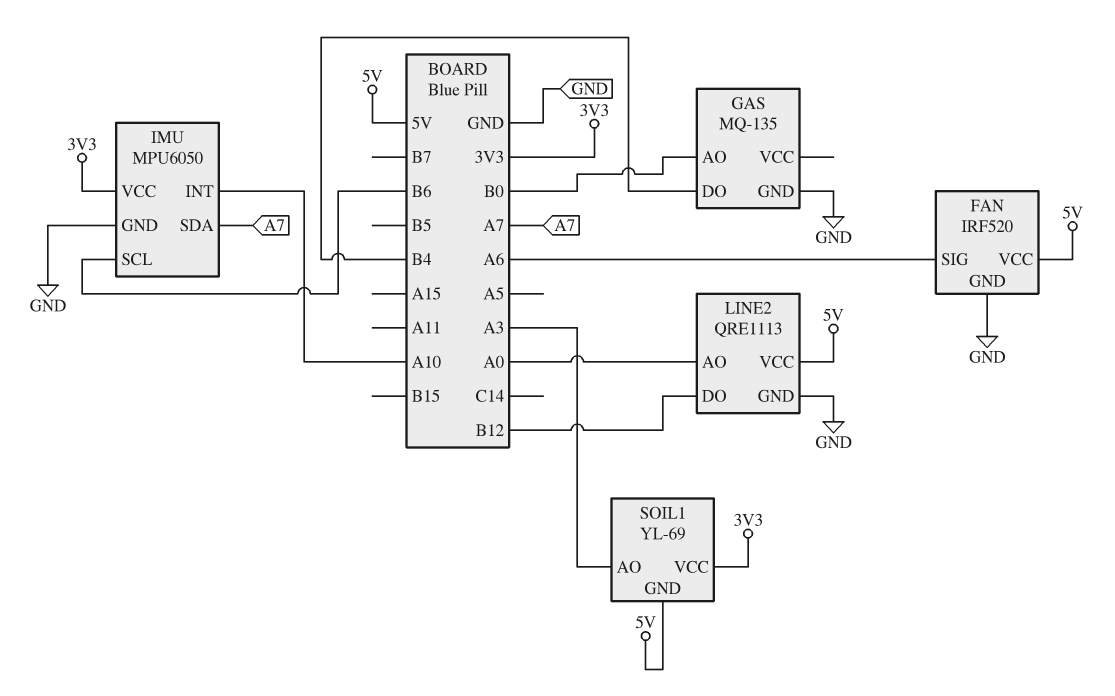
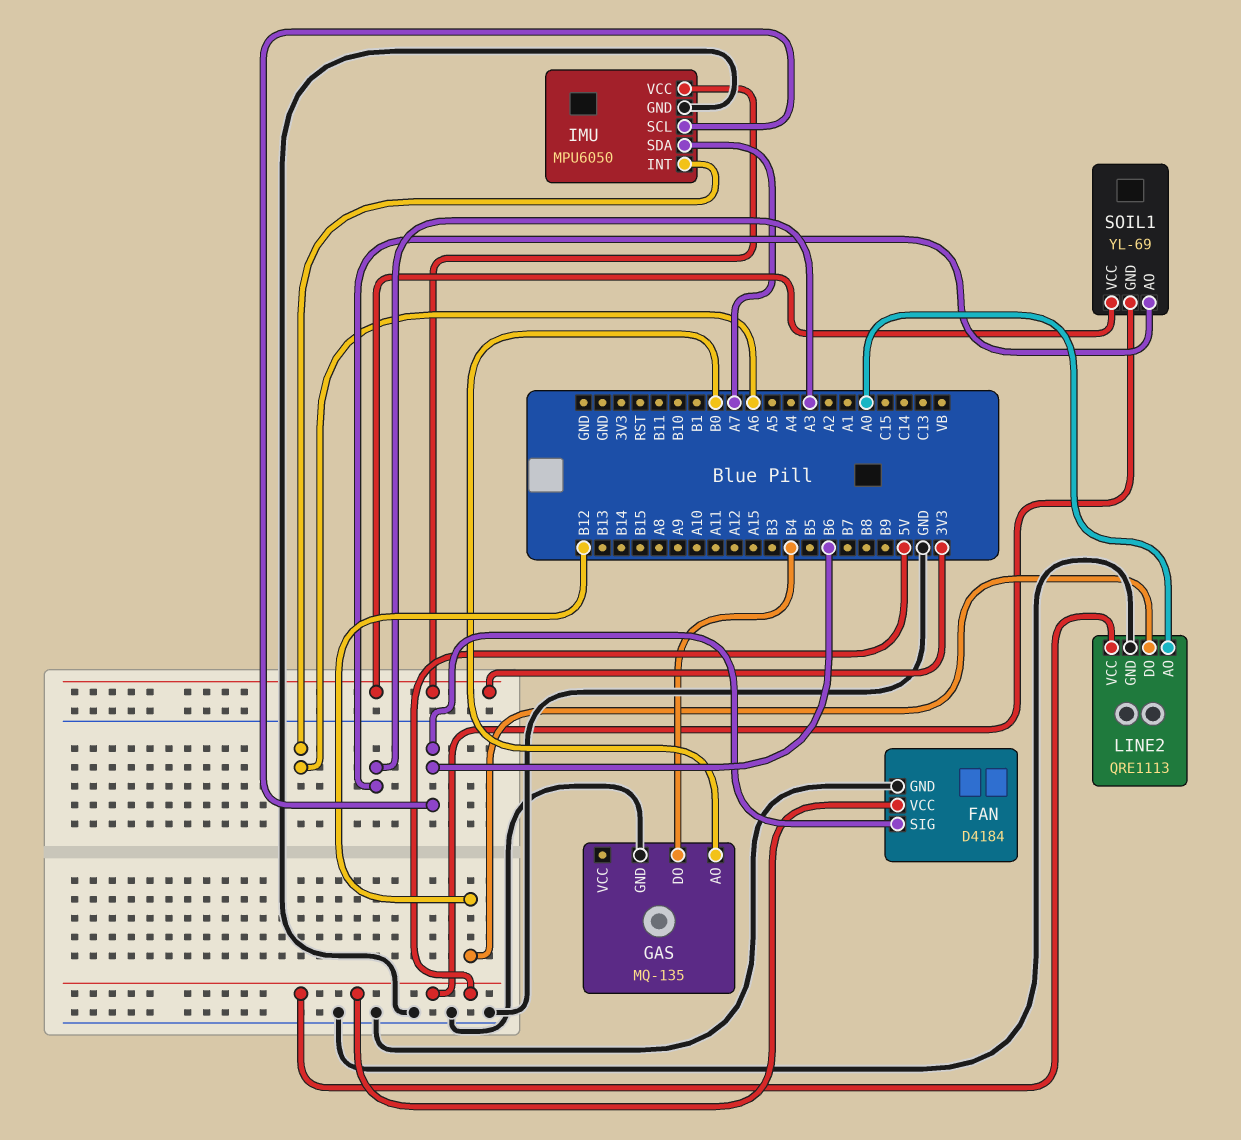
FAN: IRF520 -> D4184
FAN pin SIG: A6 -> B6
IMU pin INT: A10 -> A6

